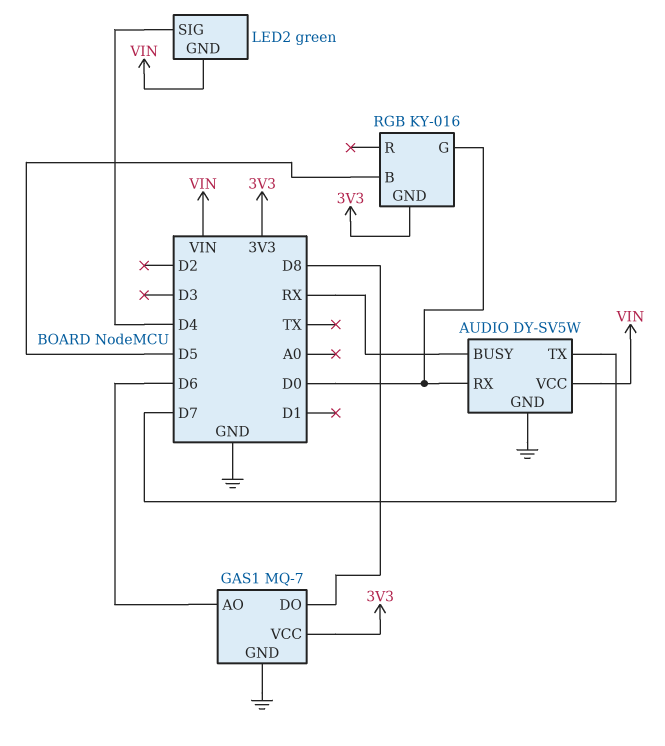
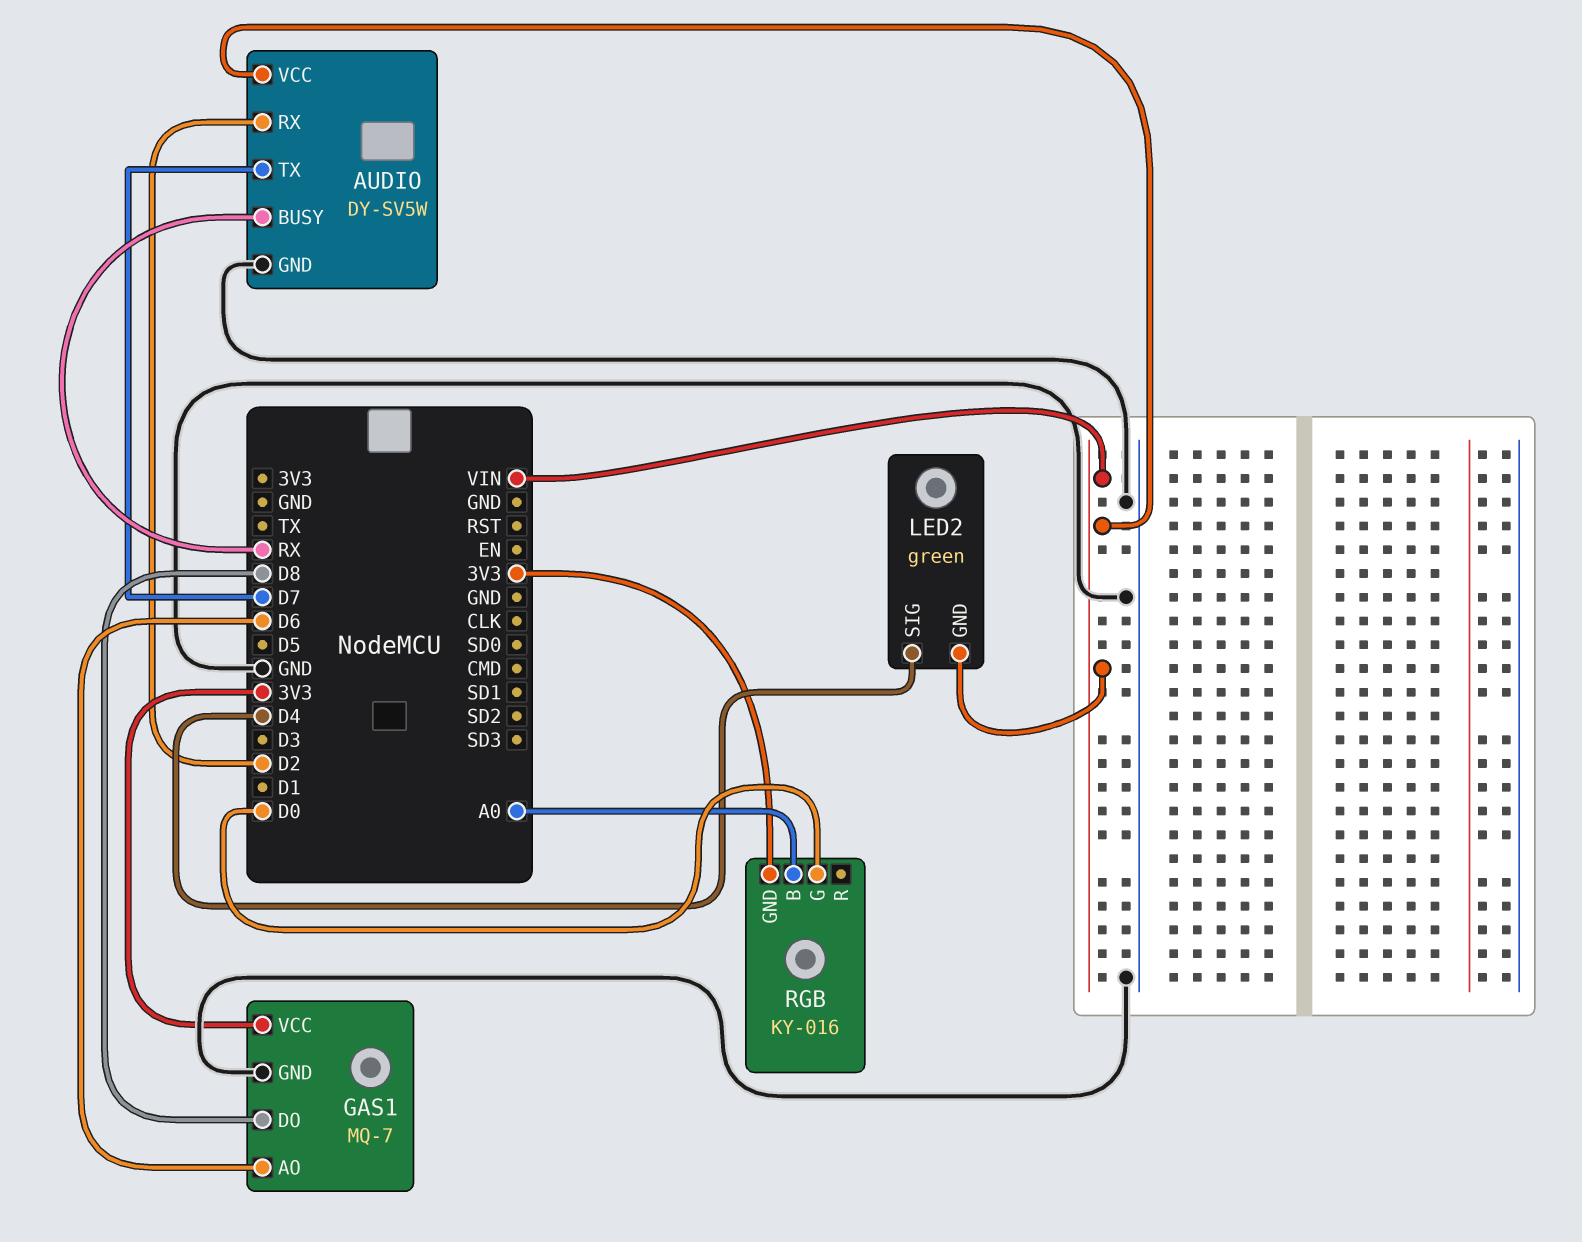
AUDIO pin RX: D0 -> D2
RGB pin B: D5 -> A0

